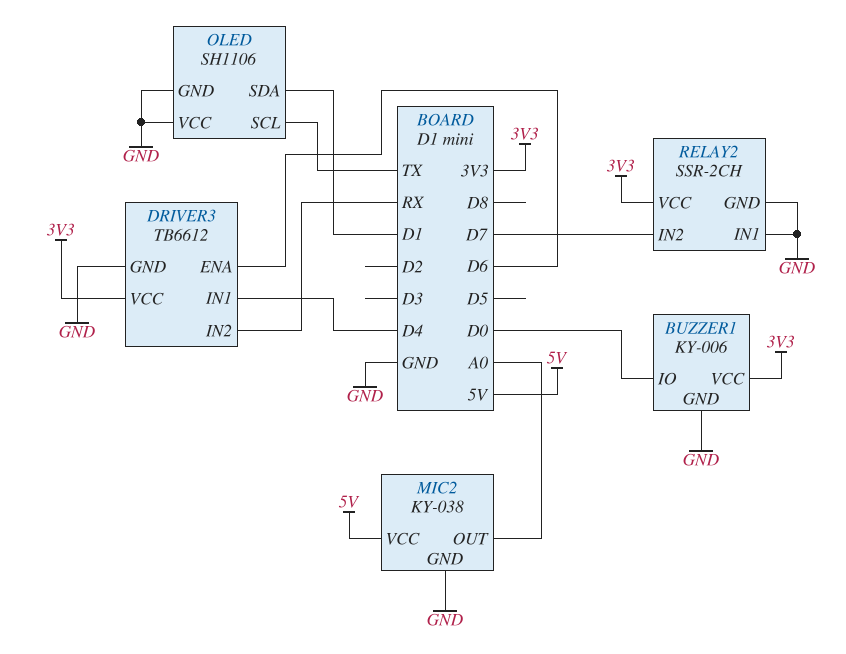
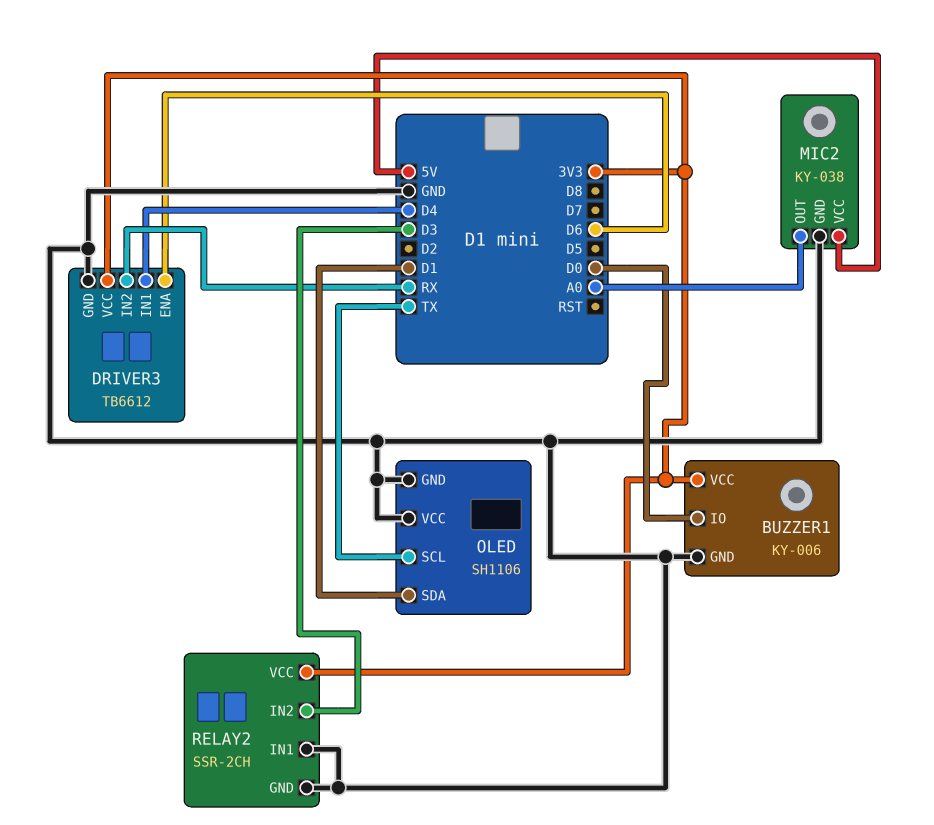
RELAY2 pin IN2: D7 -> D3

